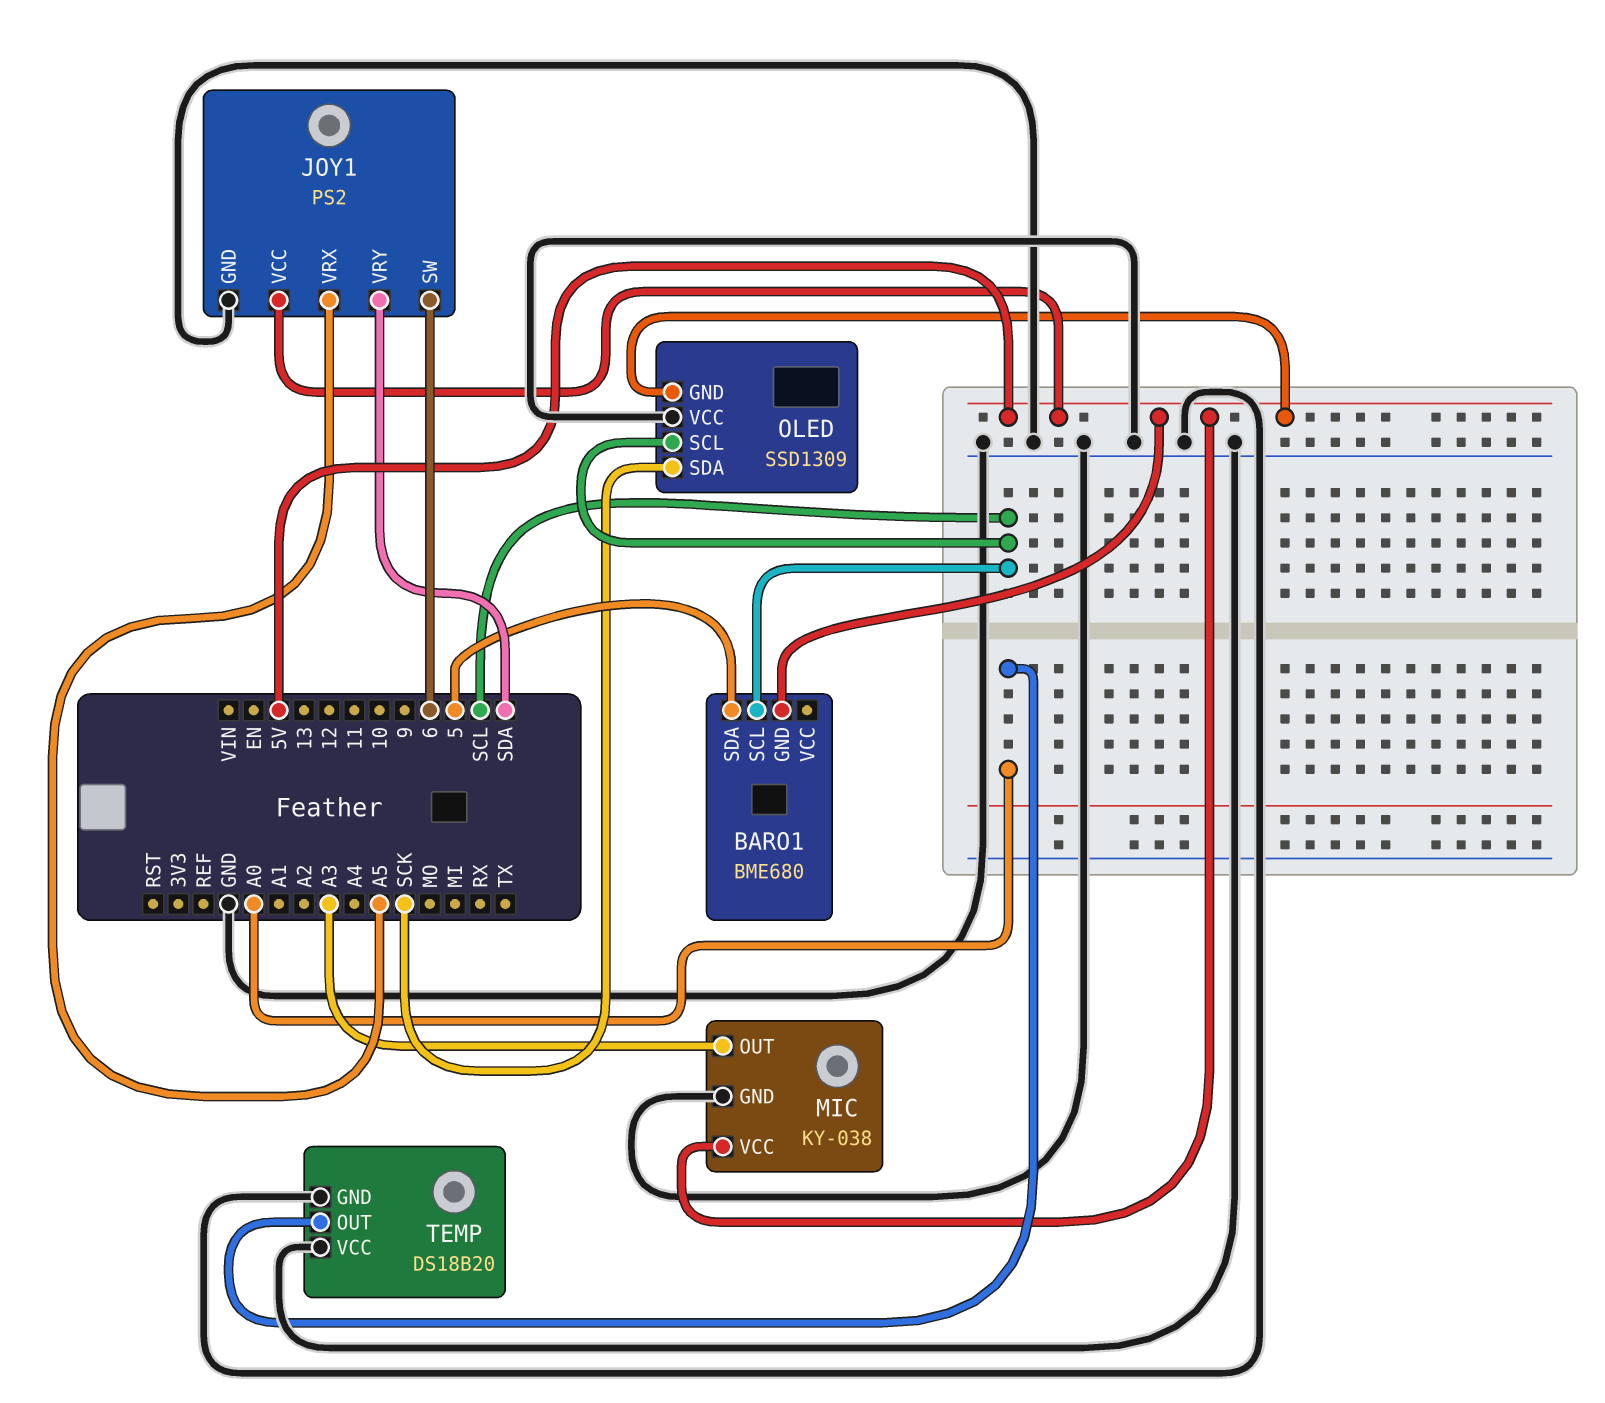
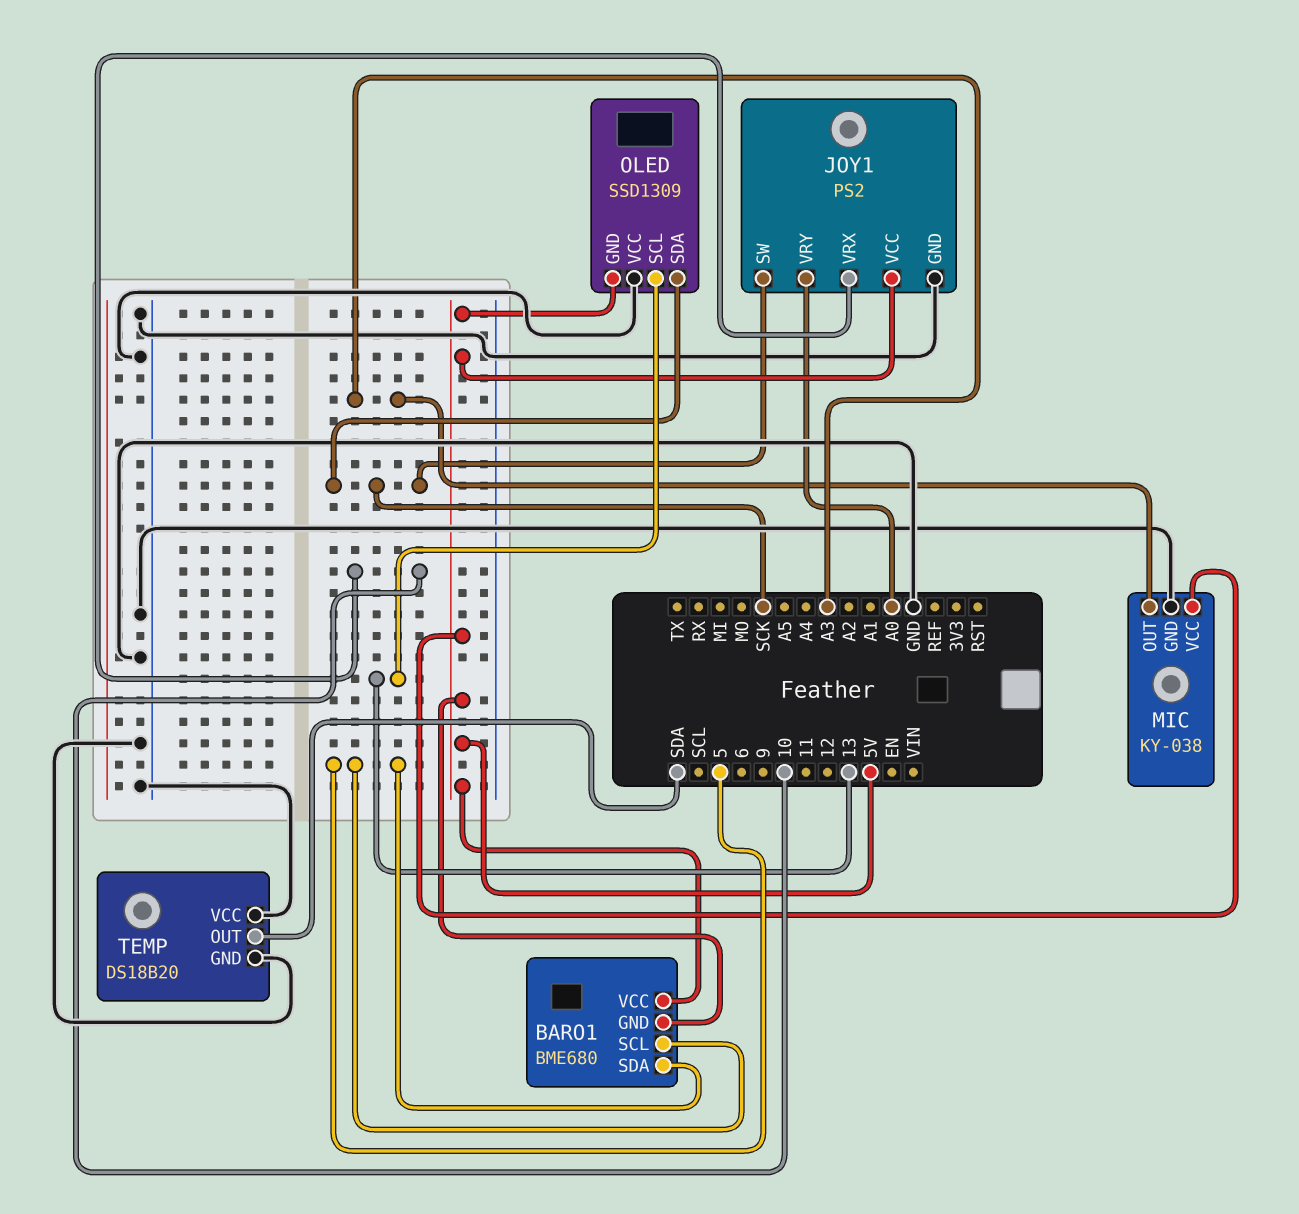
BARO1 pin SCL: SCL -> 5
BARO1 pin VCC: none -> 5V
JOY1 pin SW: 6 -> SCK
JOY1 pin VRX: A5 -> 10
JOY1 pin VRY: SDA -> A0
OLED pin SCL: SCL -> 13
TEMP pin OUT: A0 -> SDA

